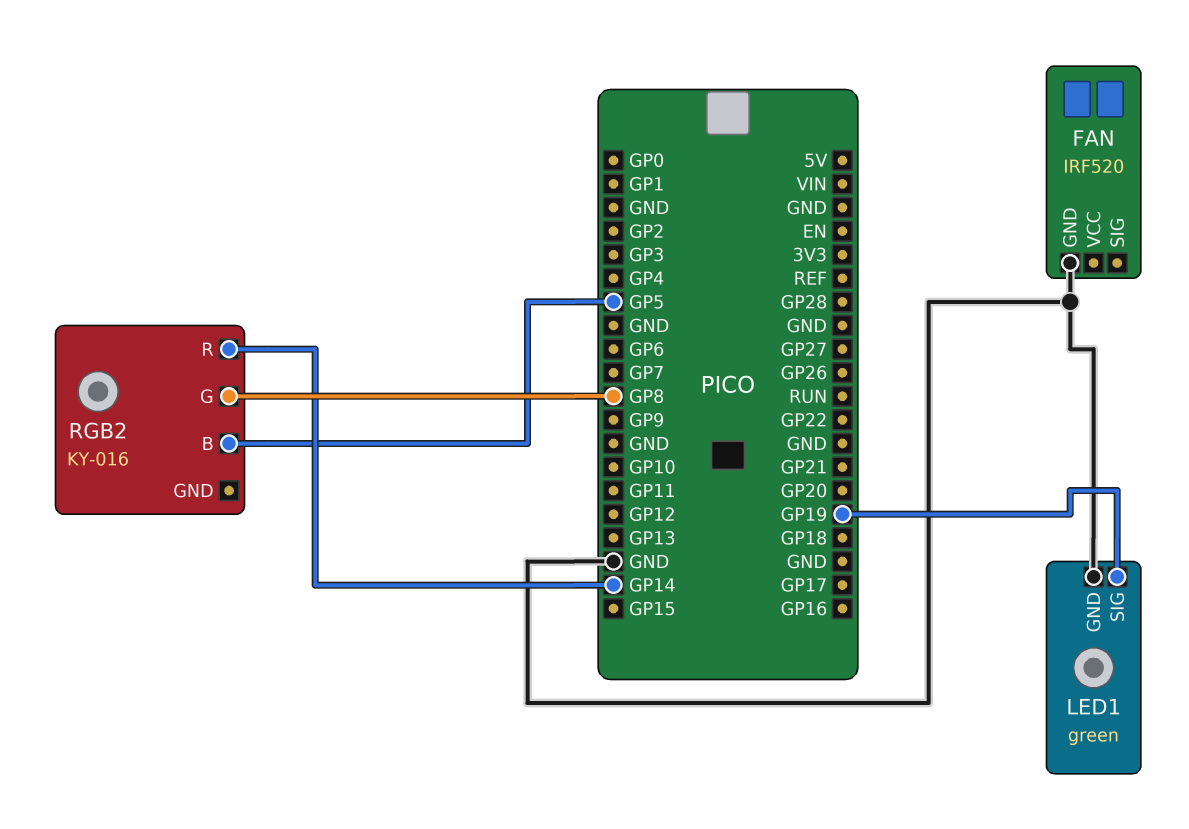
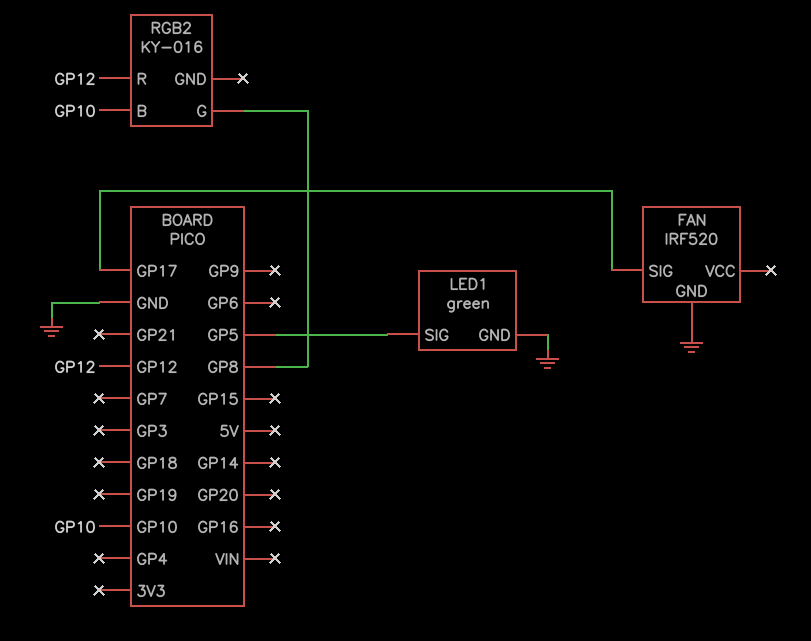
FAN pin SIG: none -> GP17
LED1 pin SIG: GP19 -> GP5
RGB2 pin B: GP5 -> GP10
RGB2 pin R: GP14 -> GP12

